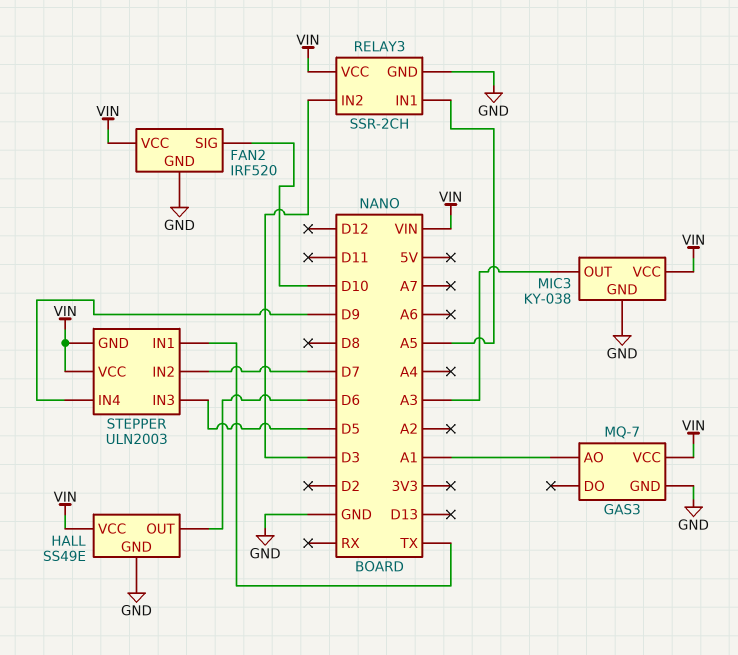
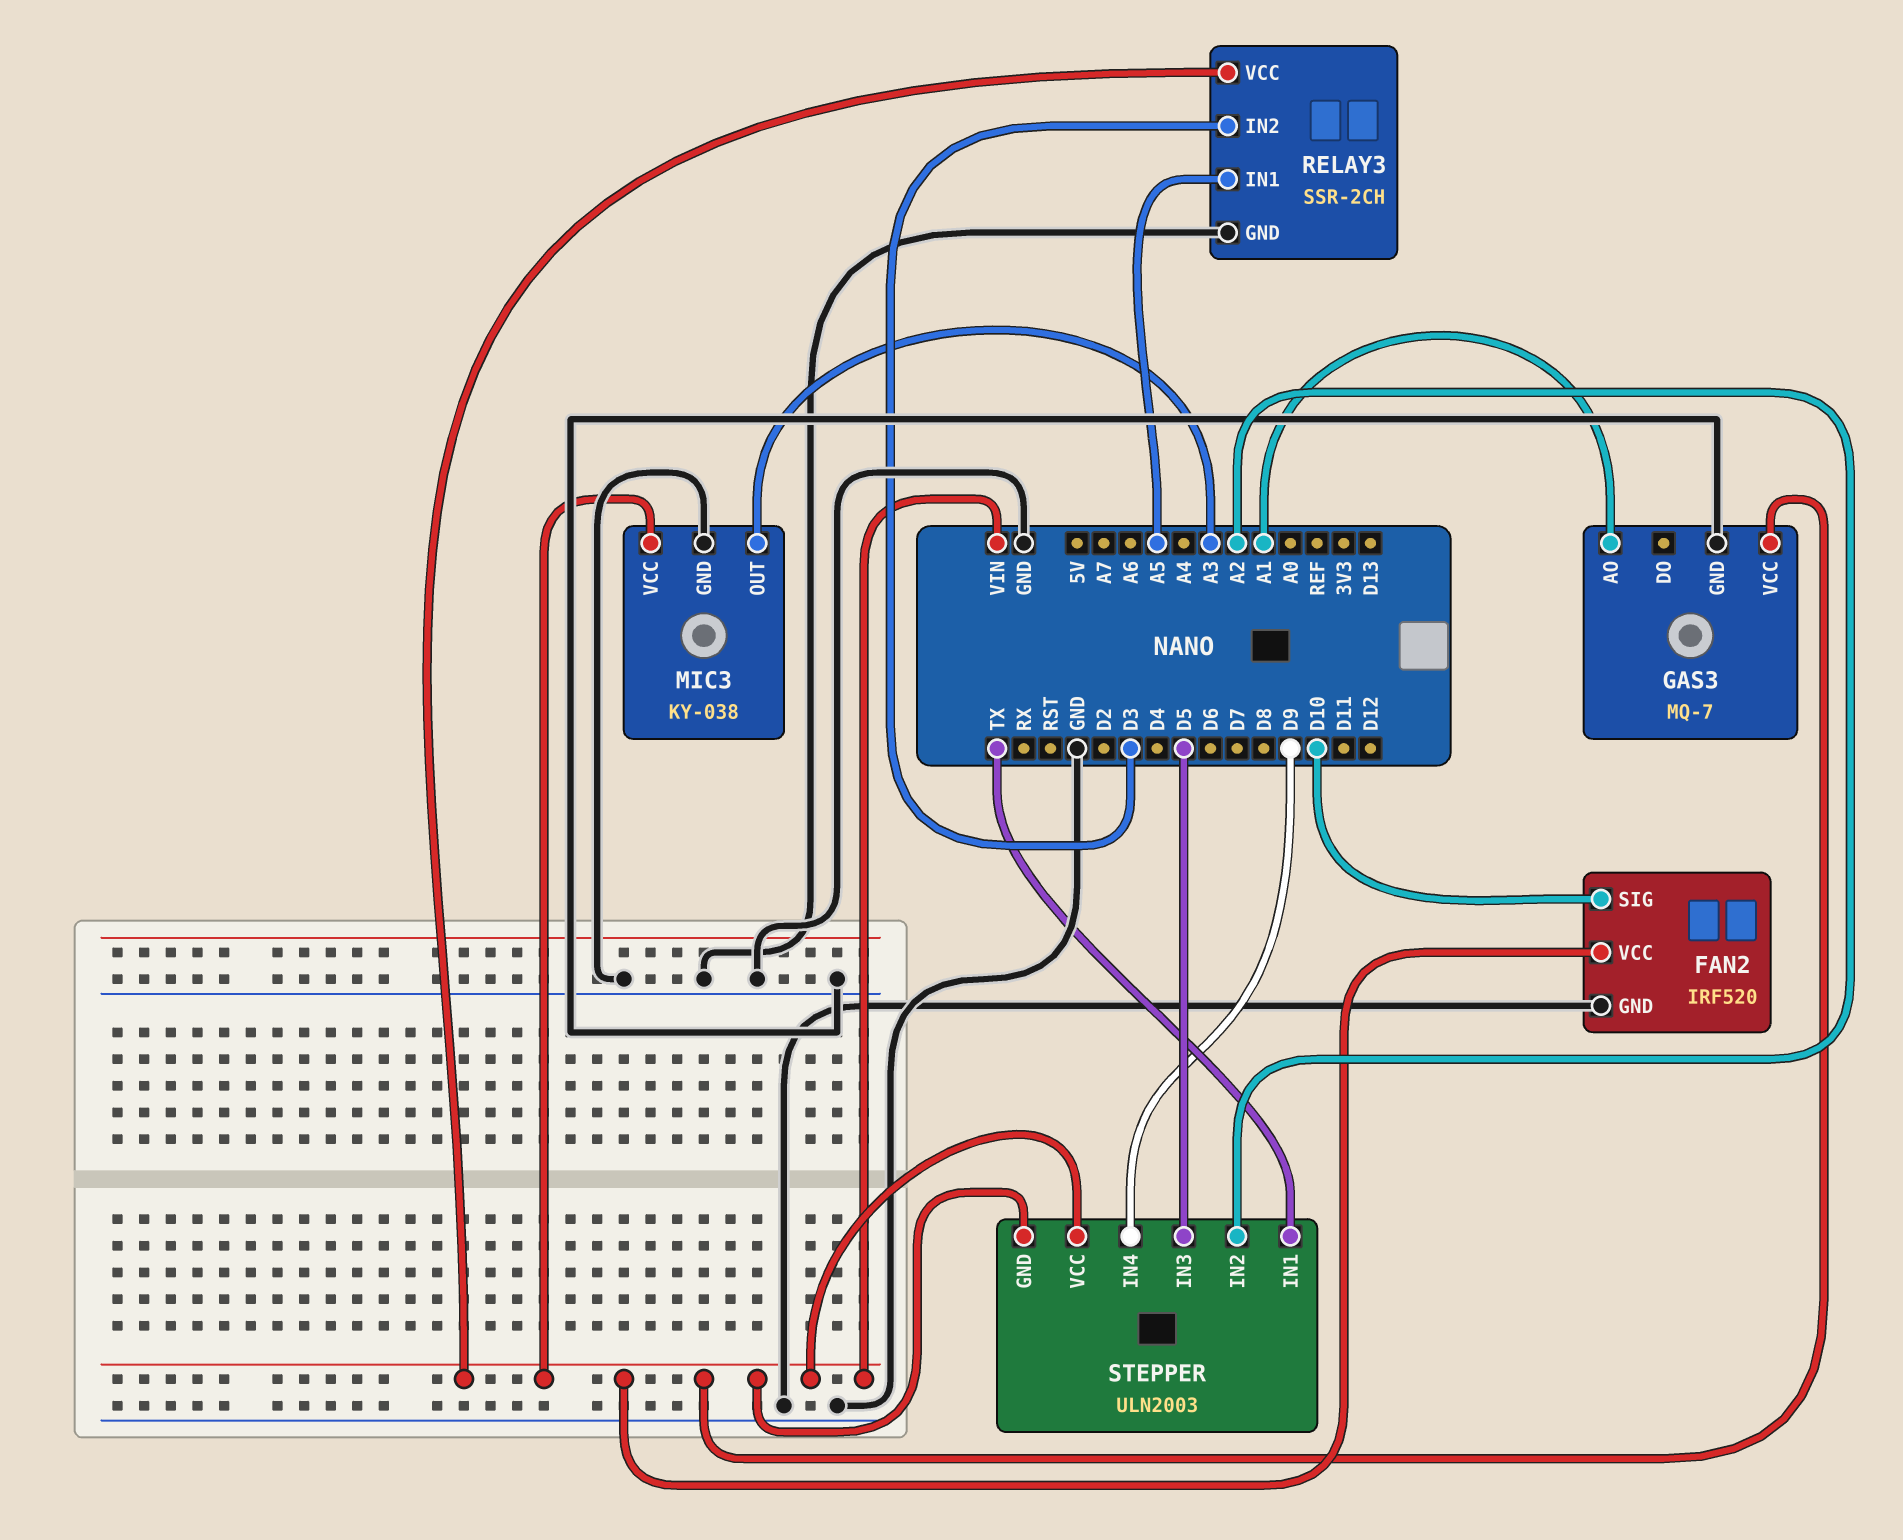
HALL: SS49E -> none
HALL pin GND: GND -> none
HALL pin OUT: D6 -> none
HALL pin VCC: VIN -> none
STEPPER pin IN2: D7 -> A2

